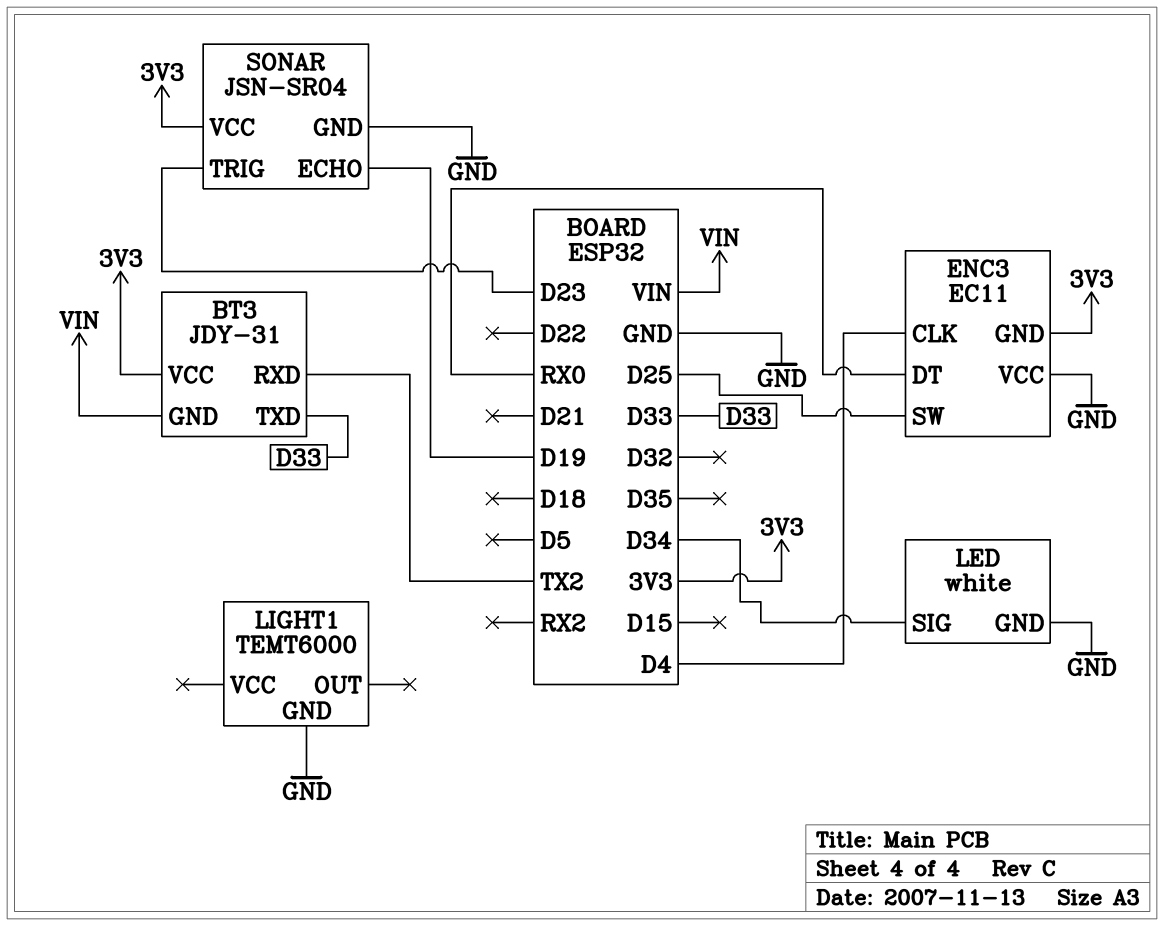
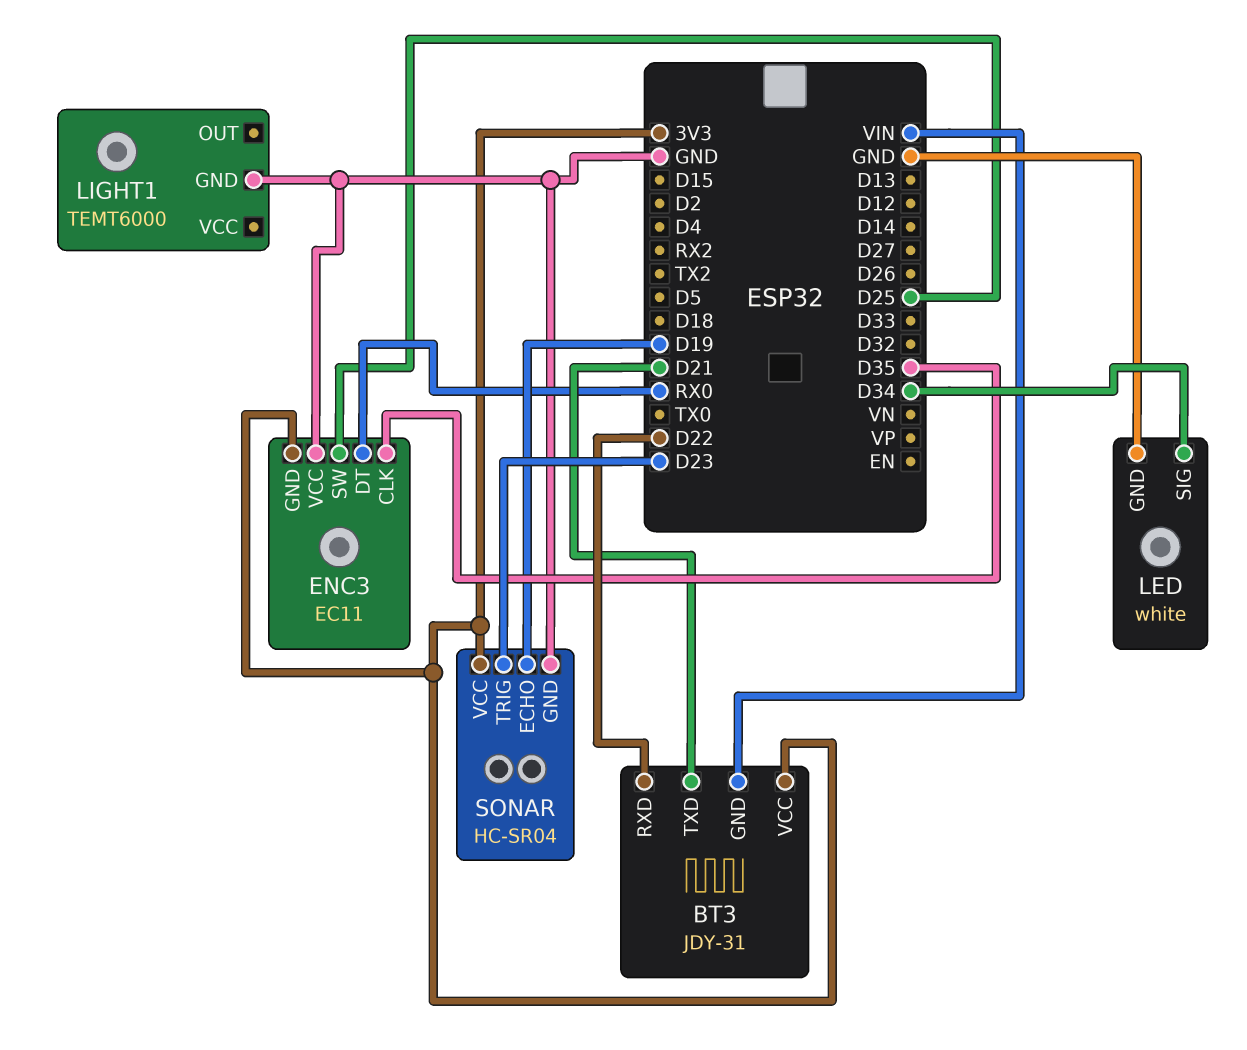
BT3 pin RXD: TX2 -> D22
BT3 pin TXD: D33 -> D21
ENC3 pin CLK: D4 -> D35
SONAR: JSN-SR04 -> HC-SR04

